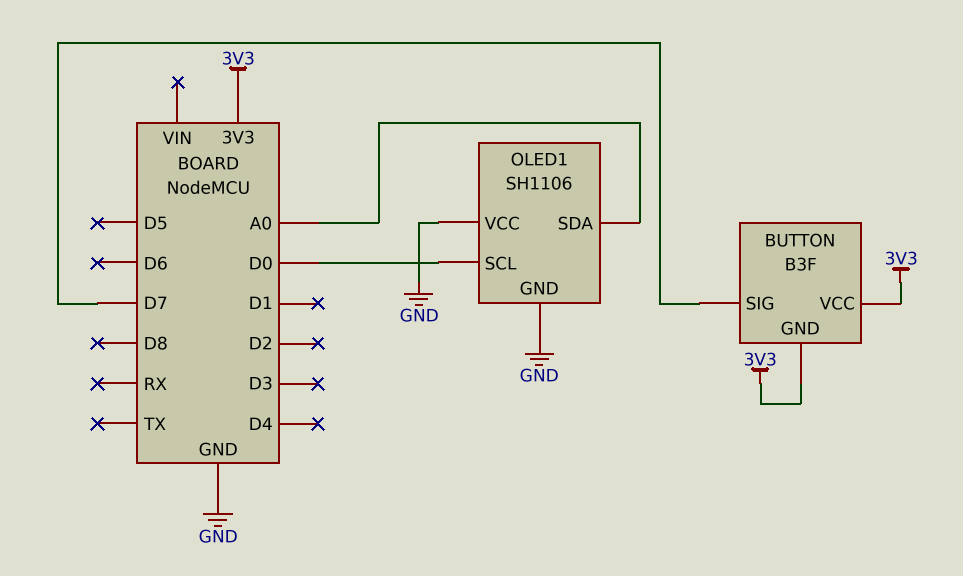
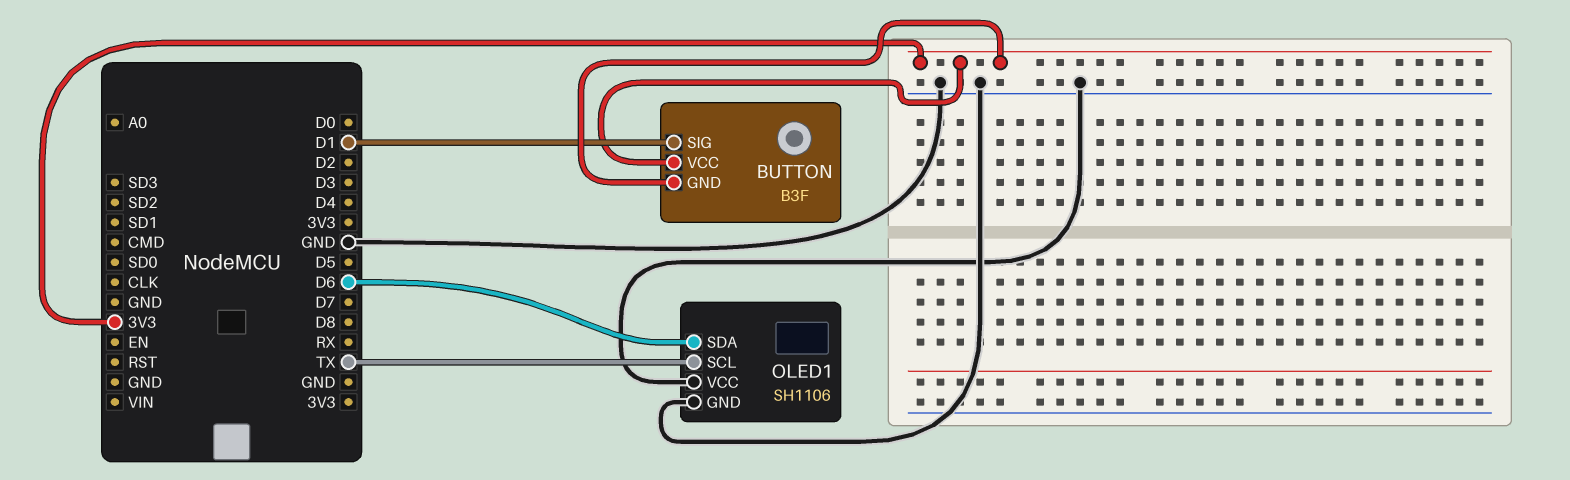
BUTTON pin SIG: D7 -> D1
OLED1 pin SCL: D0 -> TX
OLED1 pin SDA: A0 -> D6

